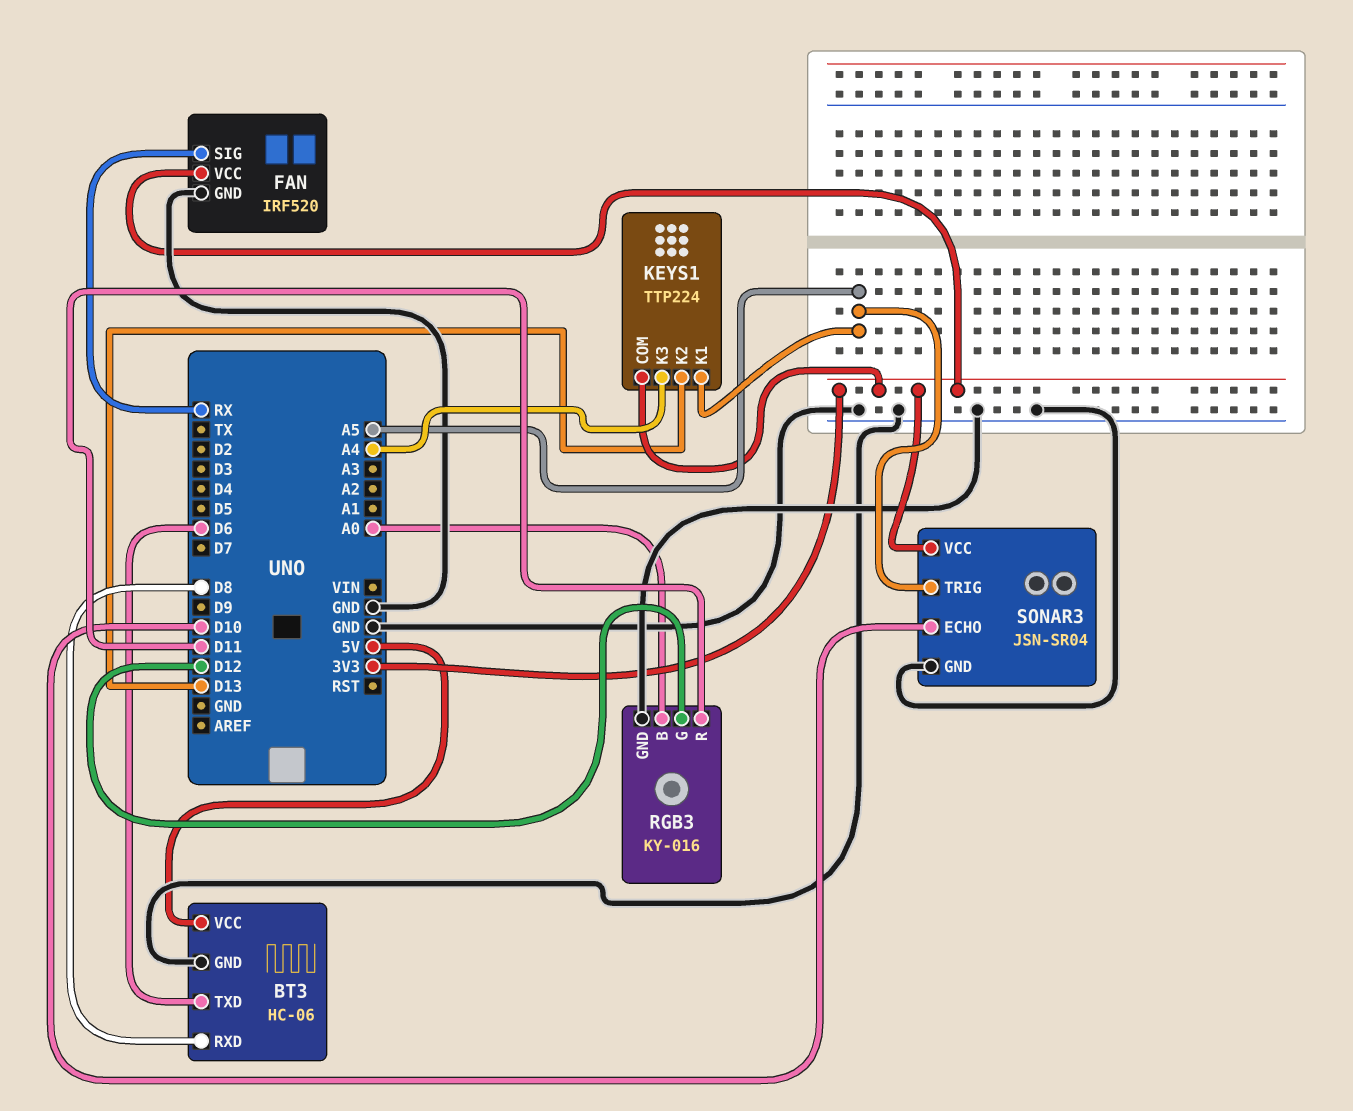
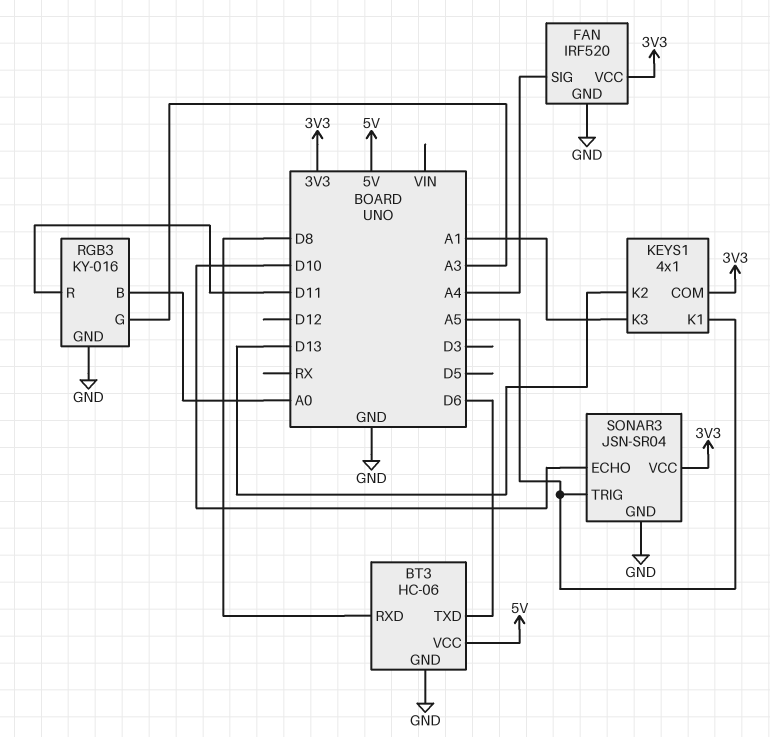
FAN pin SIG: RX -> A4
KEYS1: TTP224 -> 4x1
KEYS1 pin K3: A4 -> A1
RGB3 pin G: D12 -> A3

